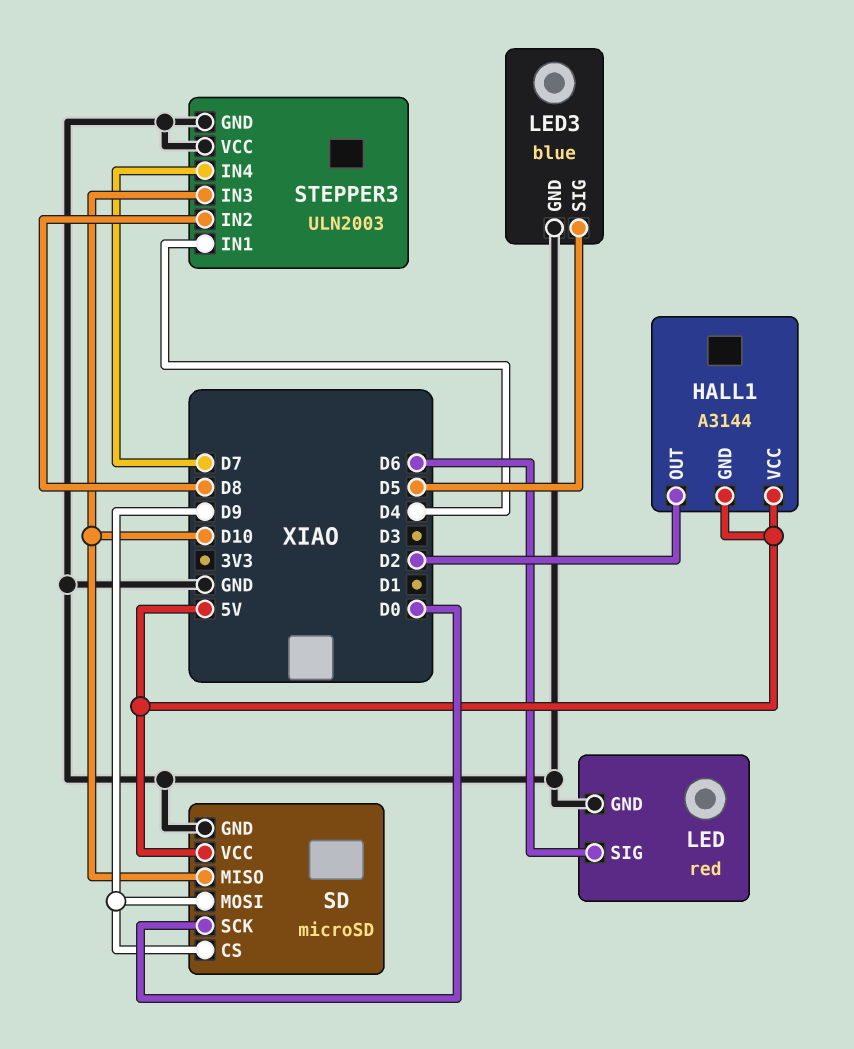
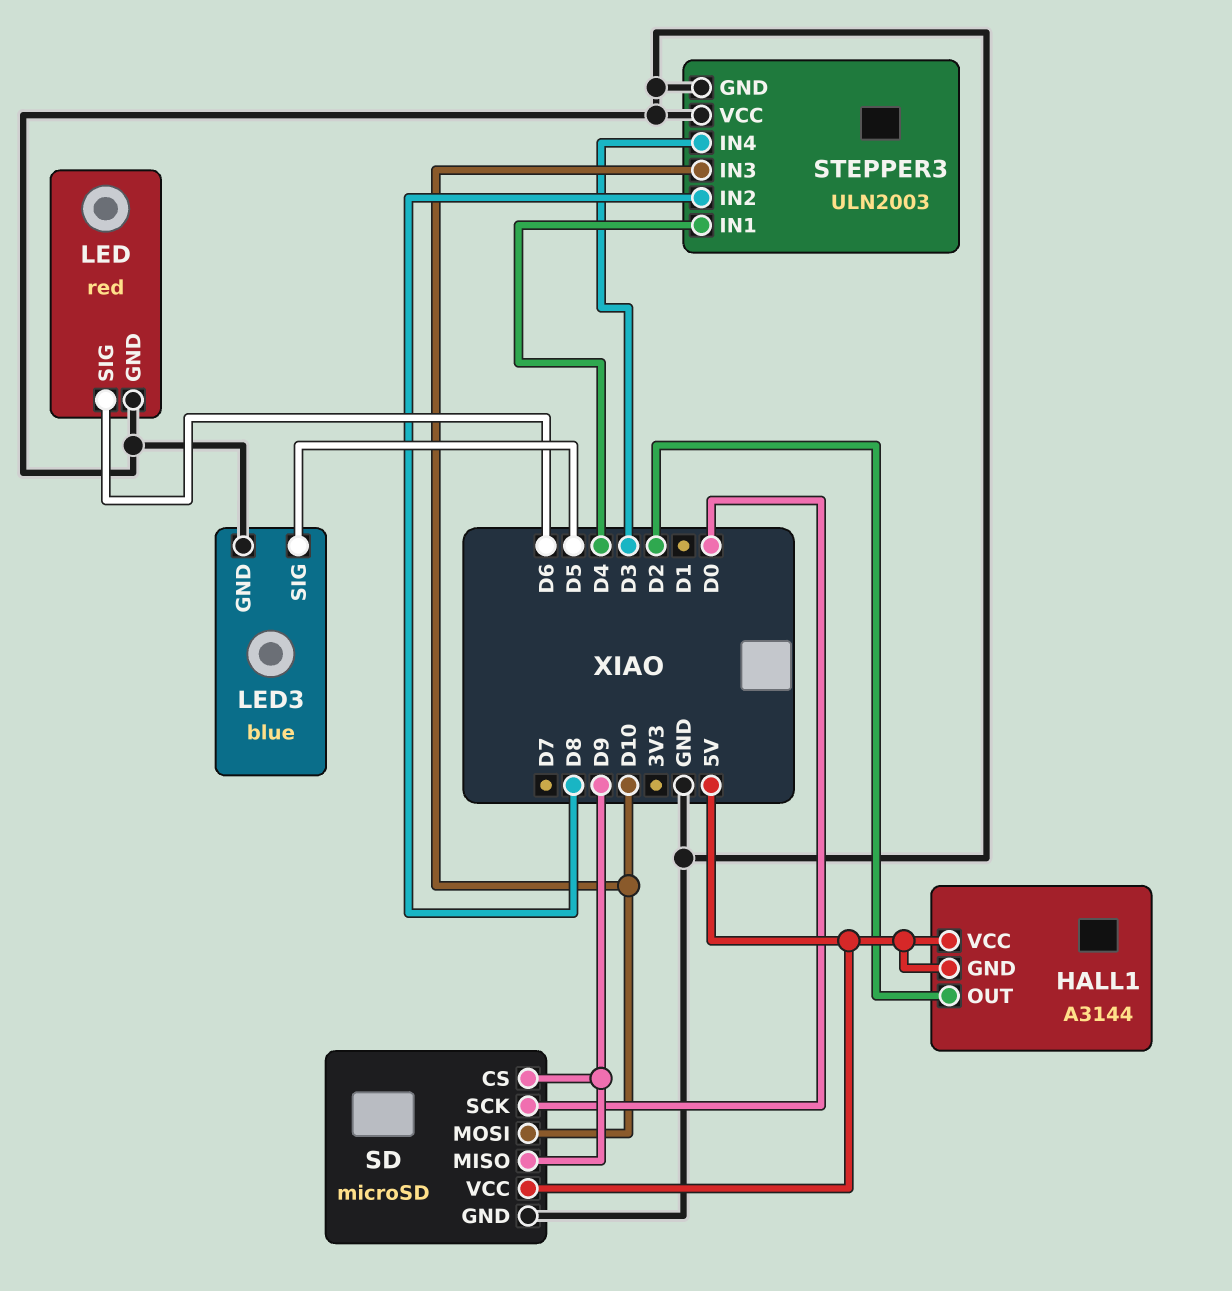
SD pin MISO: D10 -> D9
SD pin MOSI: D9 -> D10
STEPPER3 pin IN4: D7 -> D3

